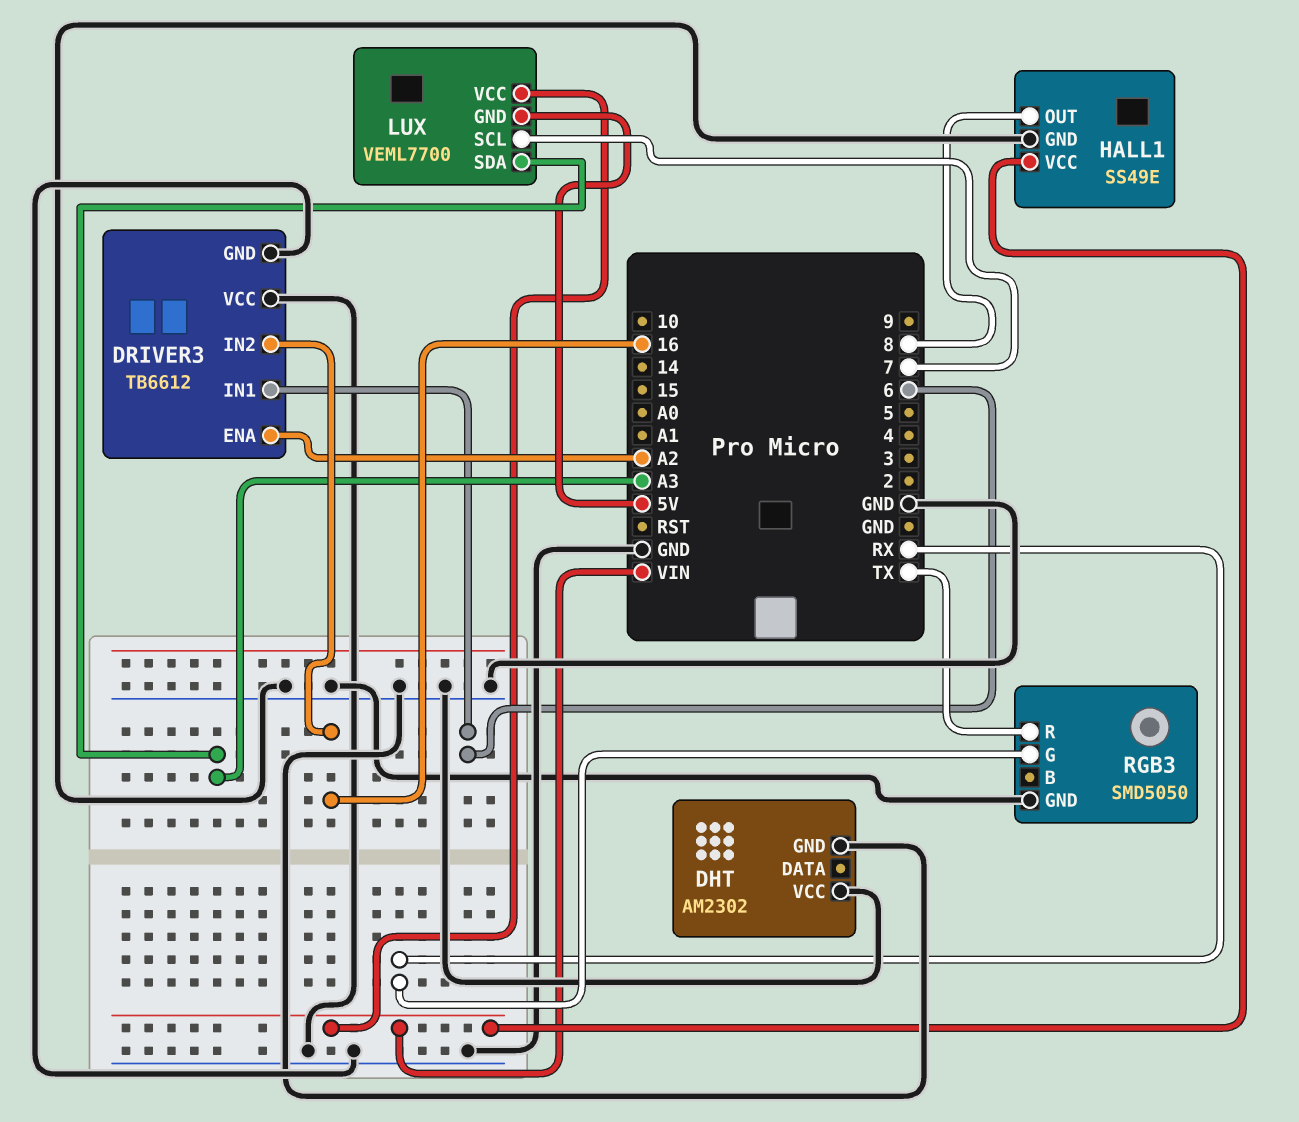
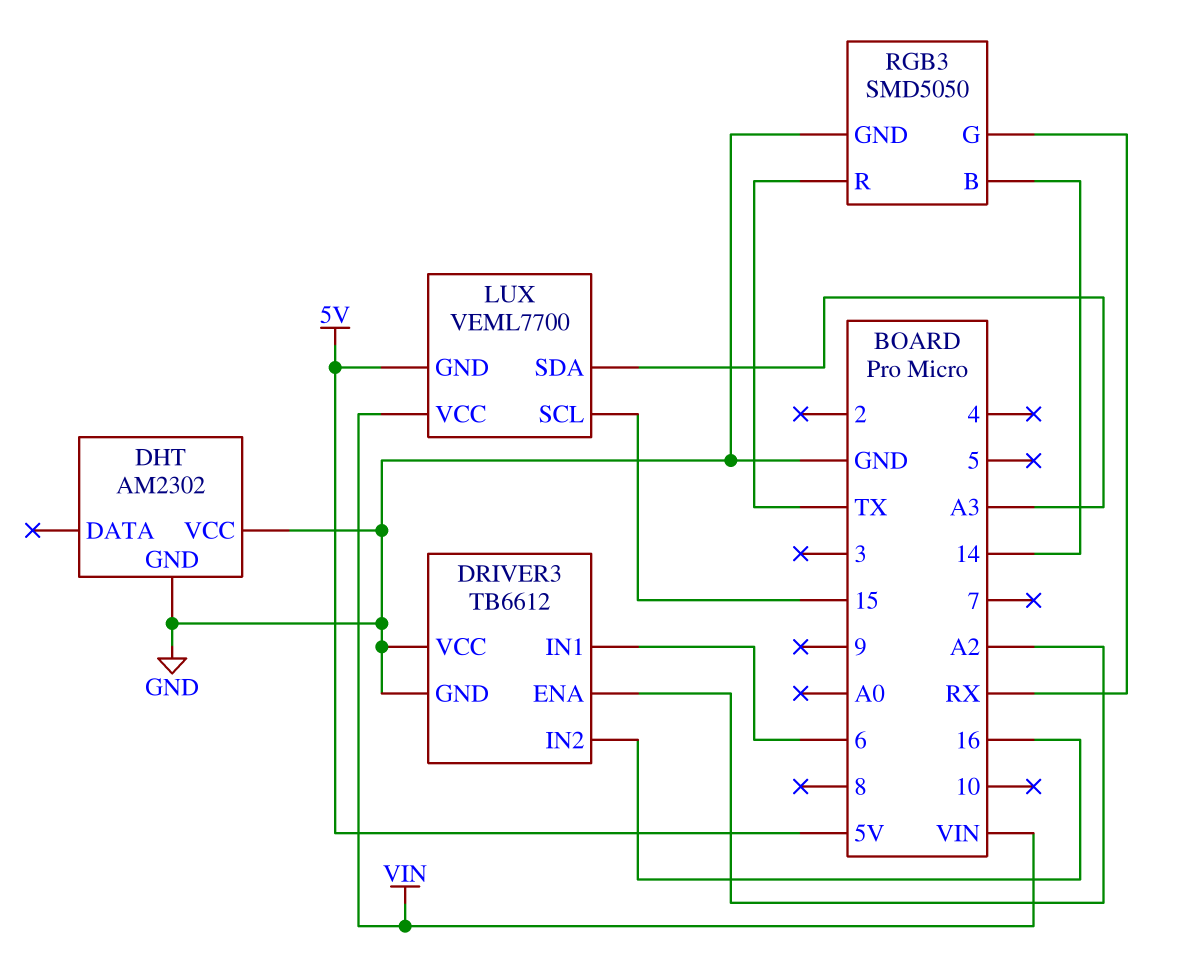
HALL1: SS49E -> none
HALL1 pin GND: GND -> none
HALL1 pin OUT: 8 -> none
HALL1 pin VCC: VIN -> none
LUX pin SCL: 7 -> 15
RGB3 pin B: none -> 14

